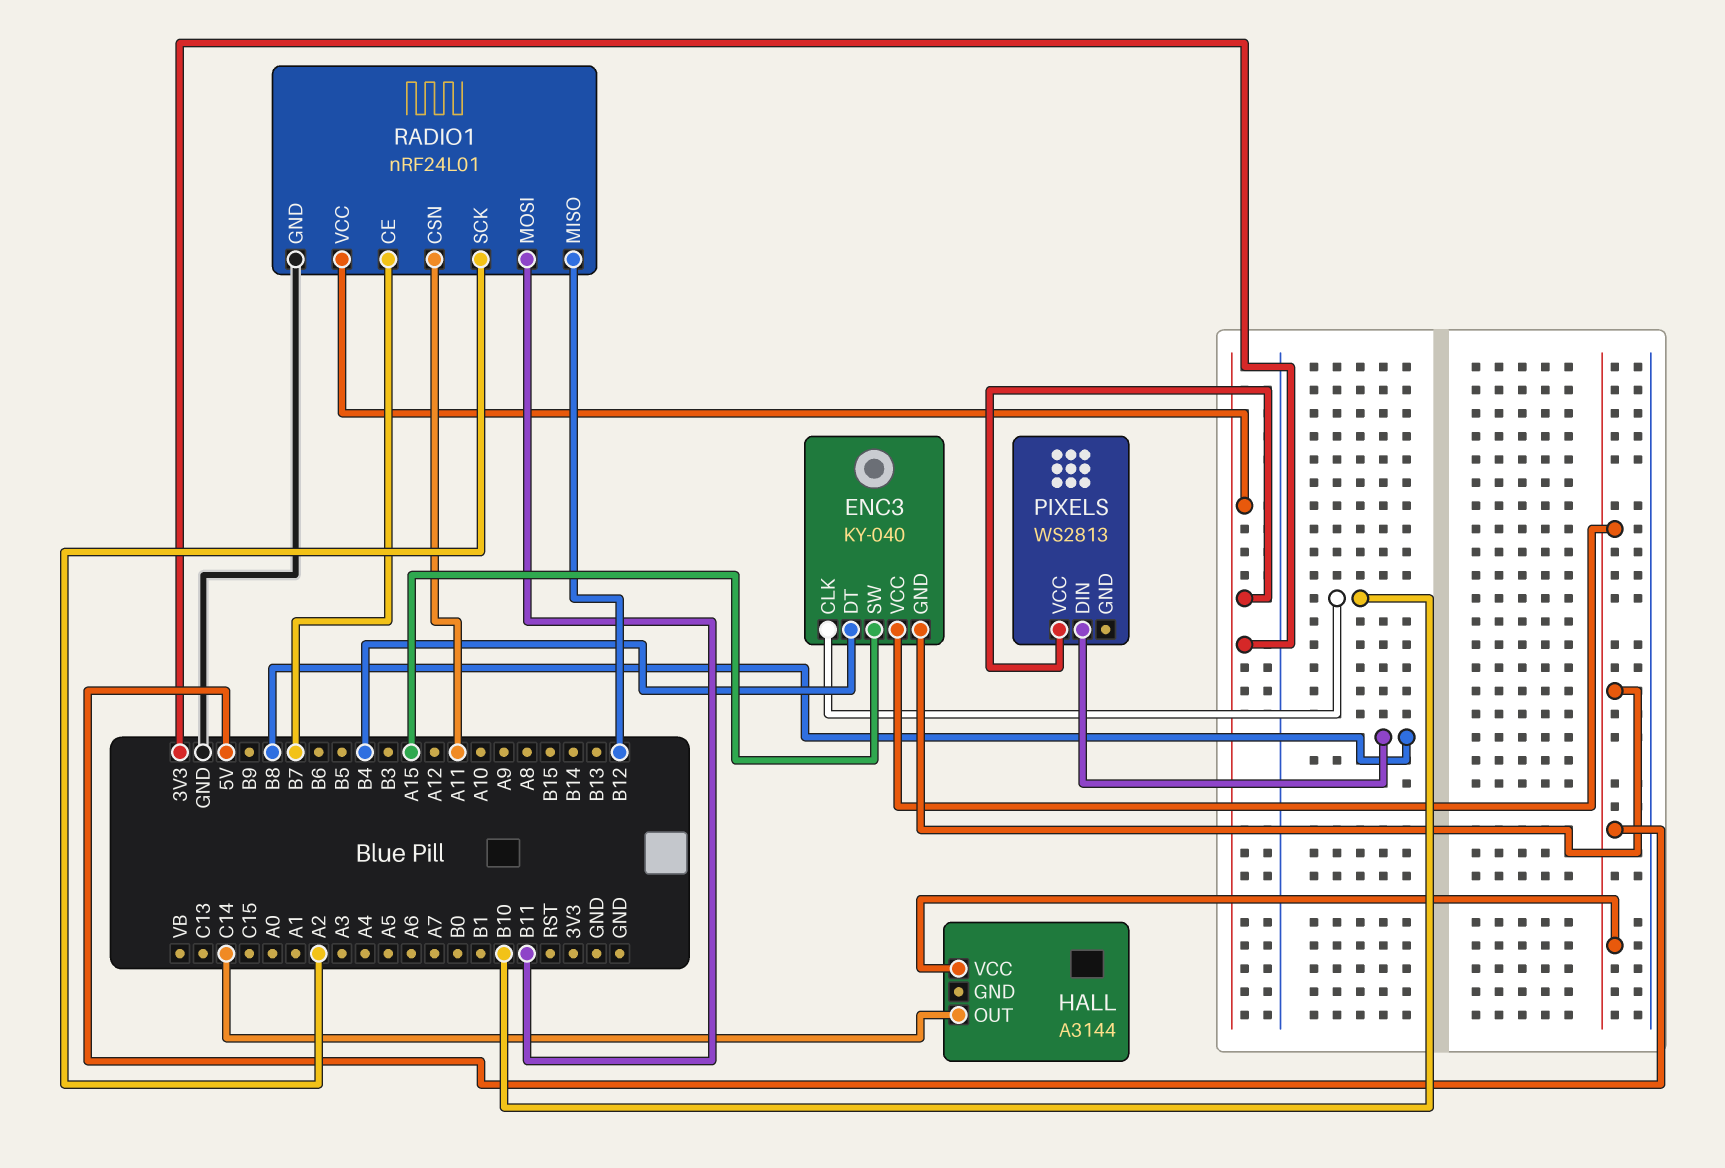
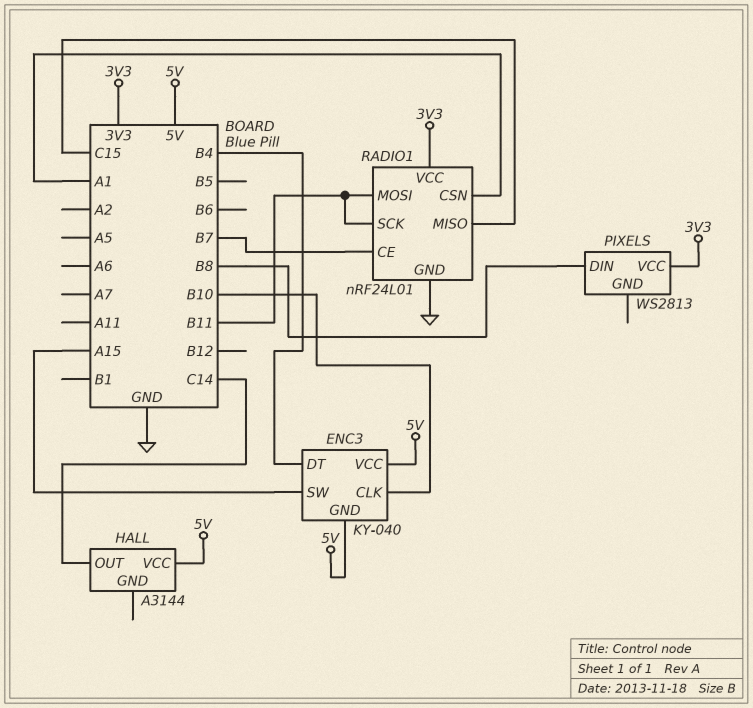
RADIO1 pin CSN: A11 -> A1
RADIO1 pin MISO: B12 -> C15
RADIO1 pin SCK: A2 -> B11

